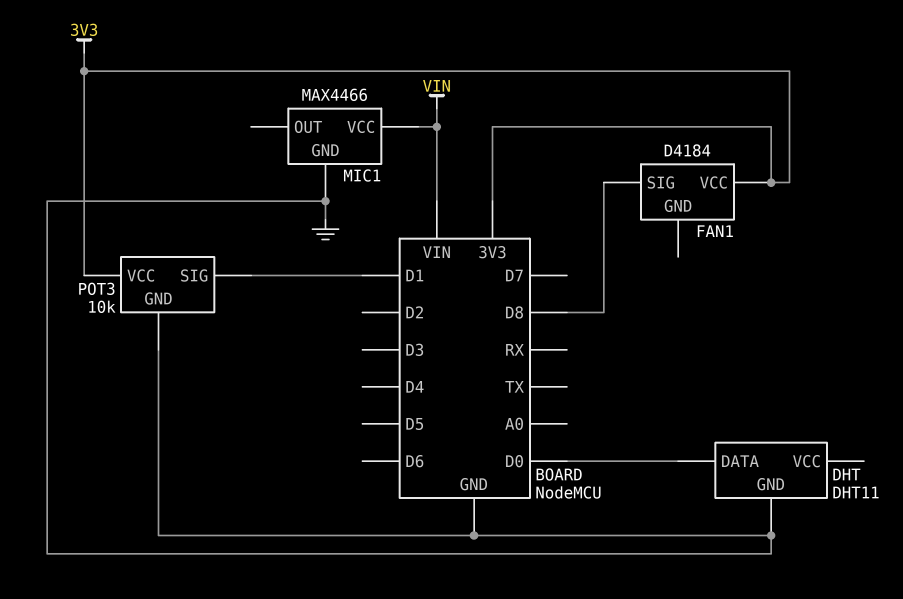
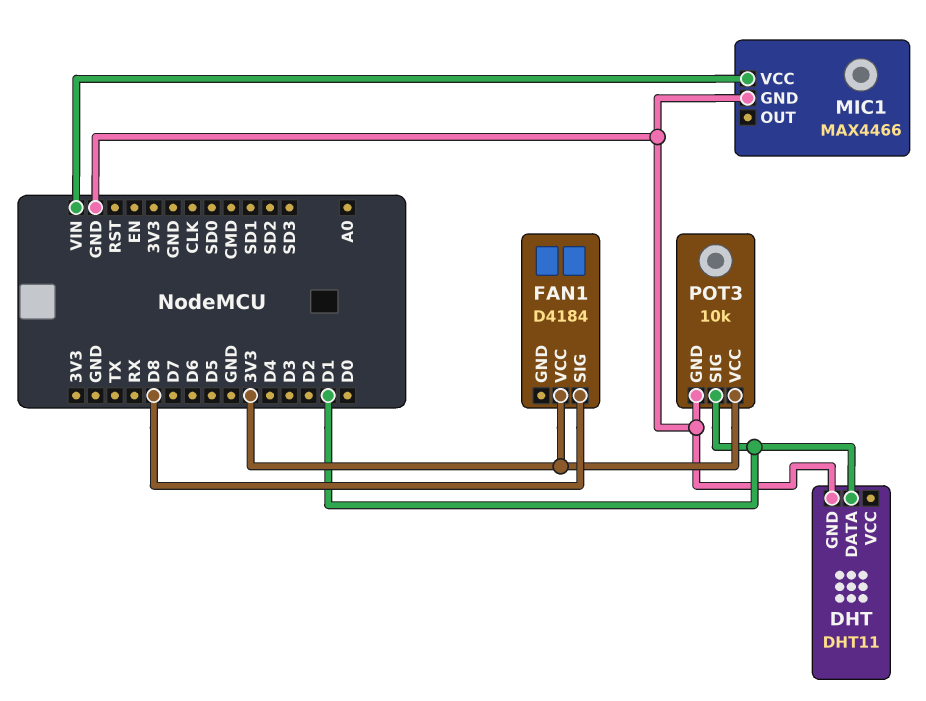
DHT pin DATA: D0 -> D1

